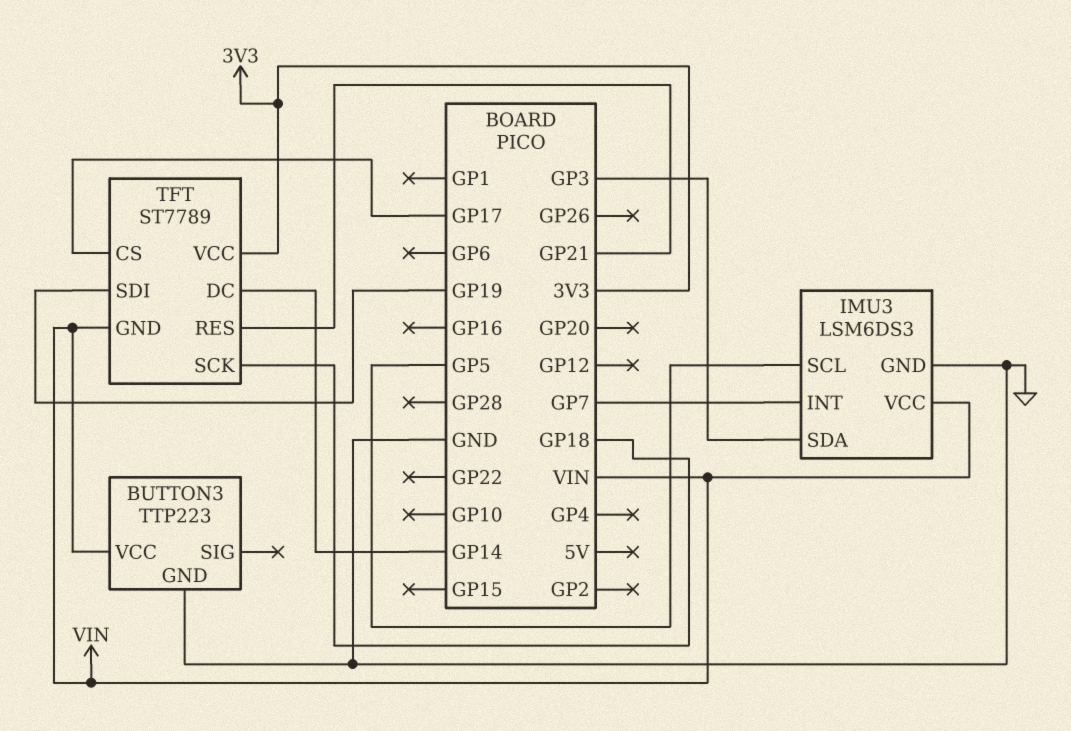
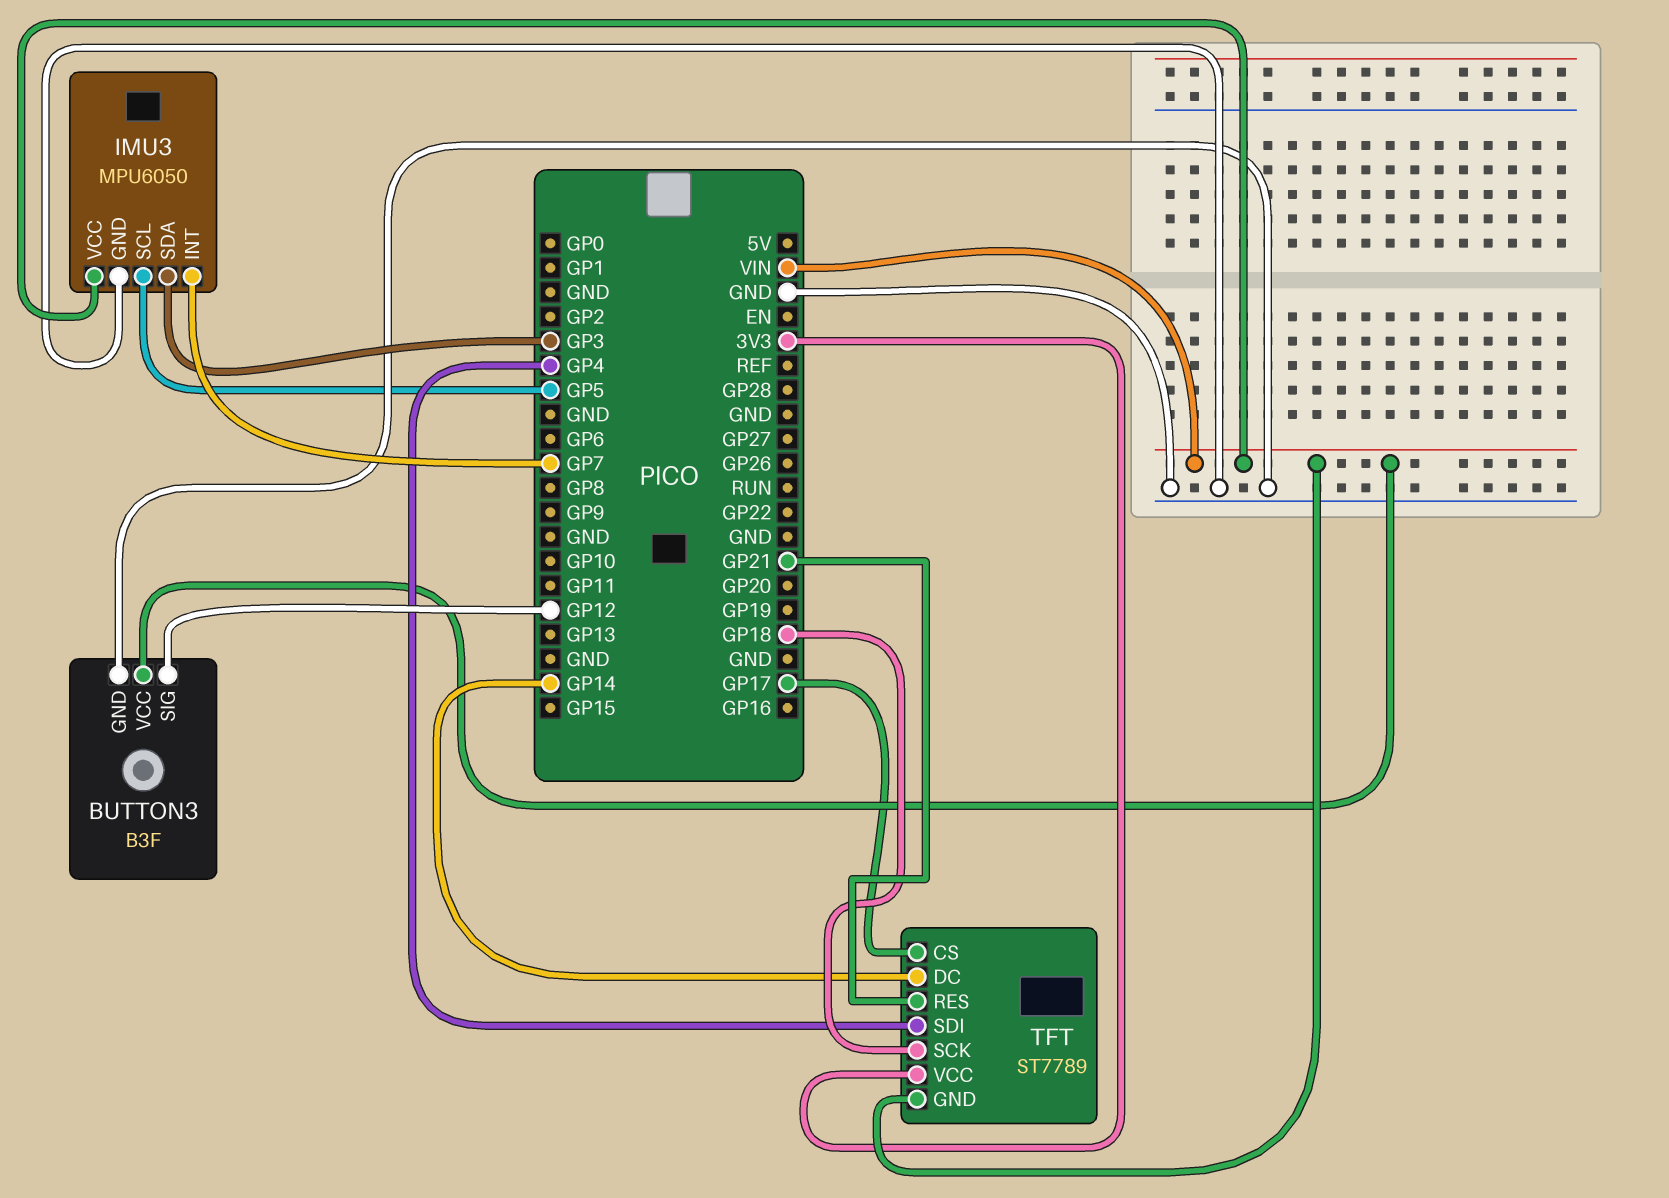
BUTTON3: TTP223 -> B3F
BUTTON3 pin SIG: none -> GP12
IMU3: LSM6DS3 -> MPU6050
TFT pin SDI: GP19 -> GP4

